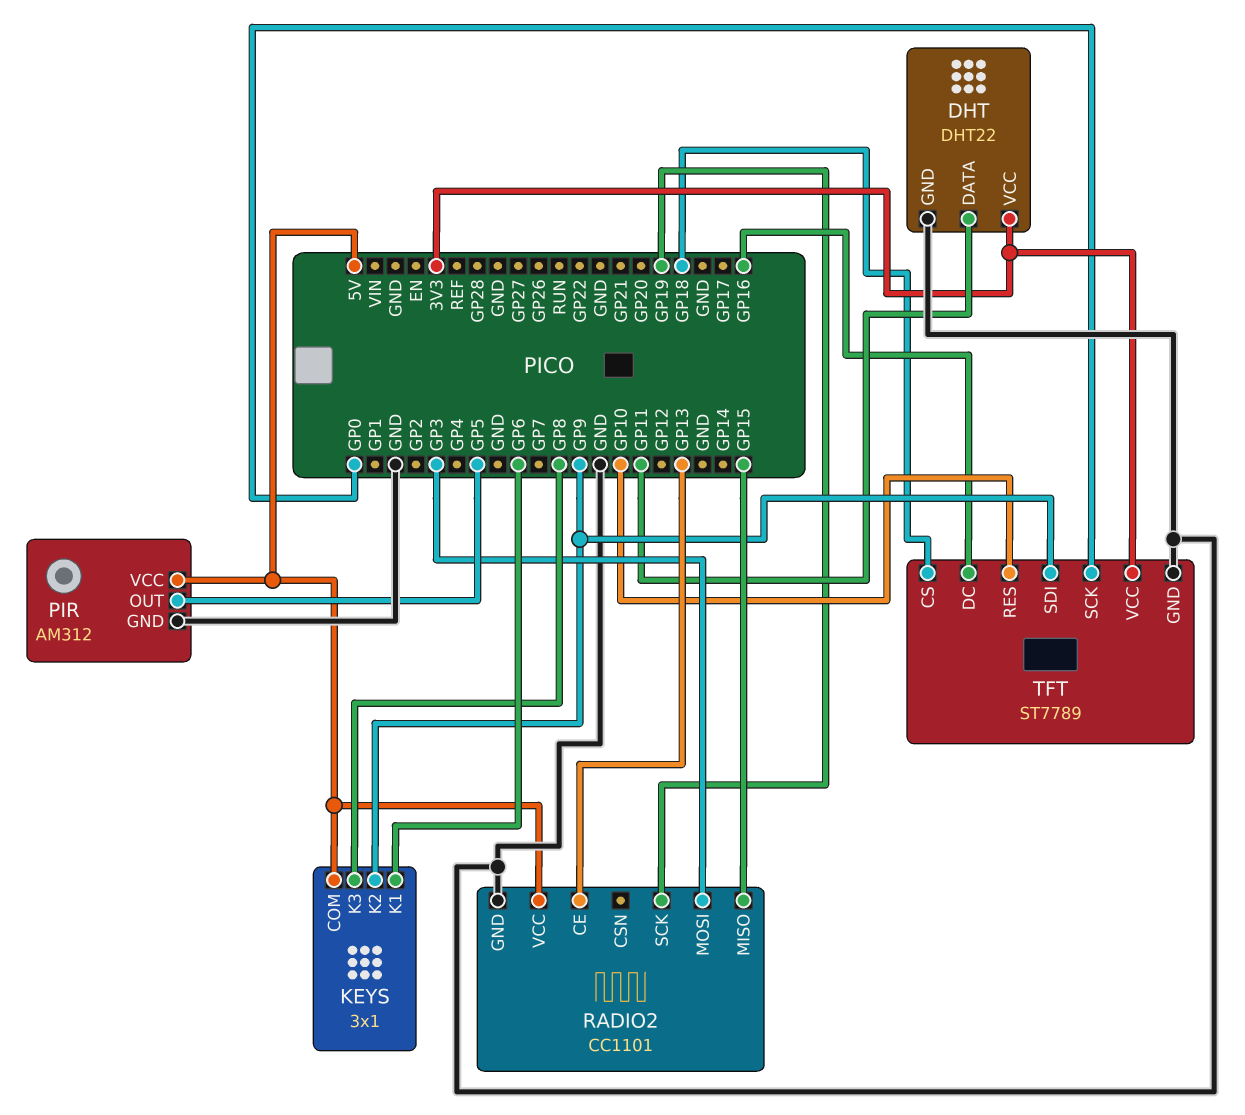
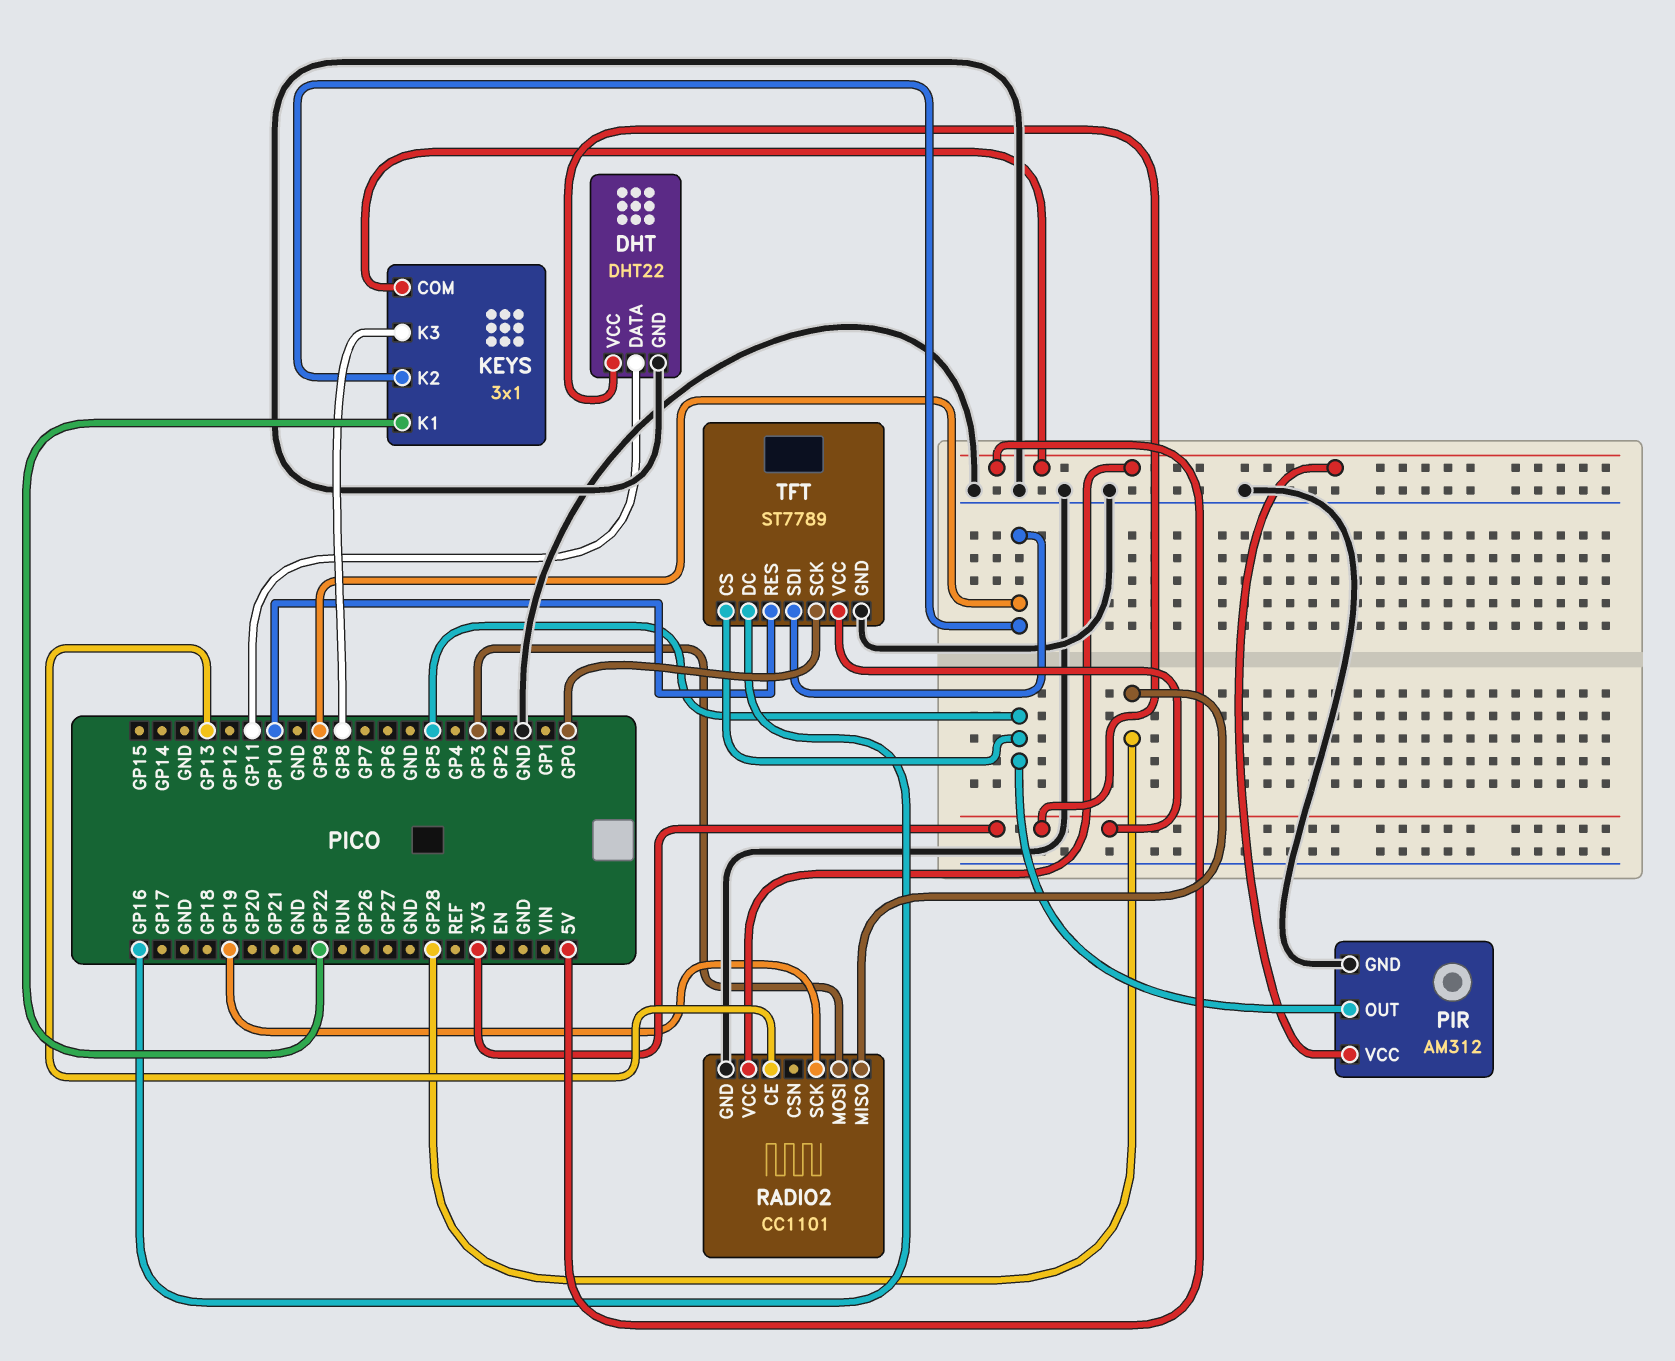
KEYS pin K1: GP6 -> GP22
RADIO2 pin MISO: GP15 -> GP28
TFT pin CS: GP18 -> GP5

